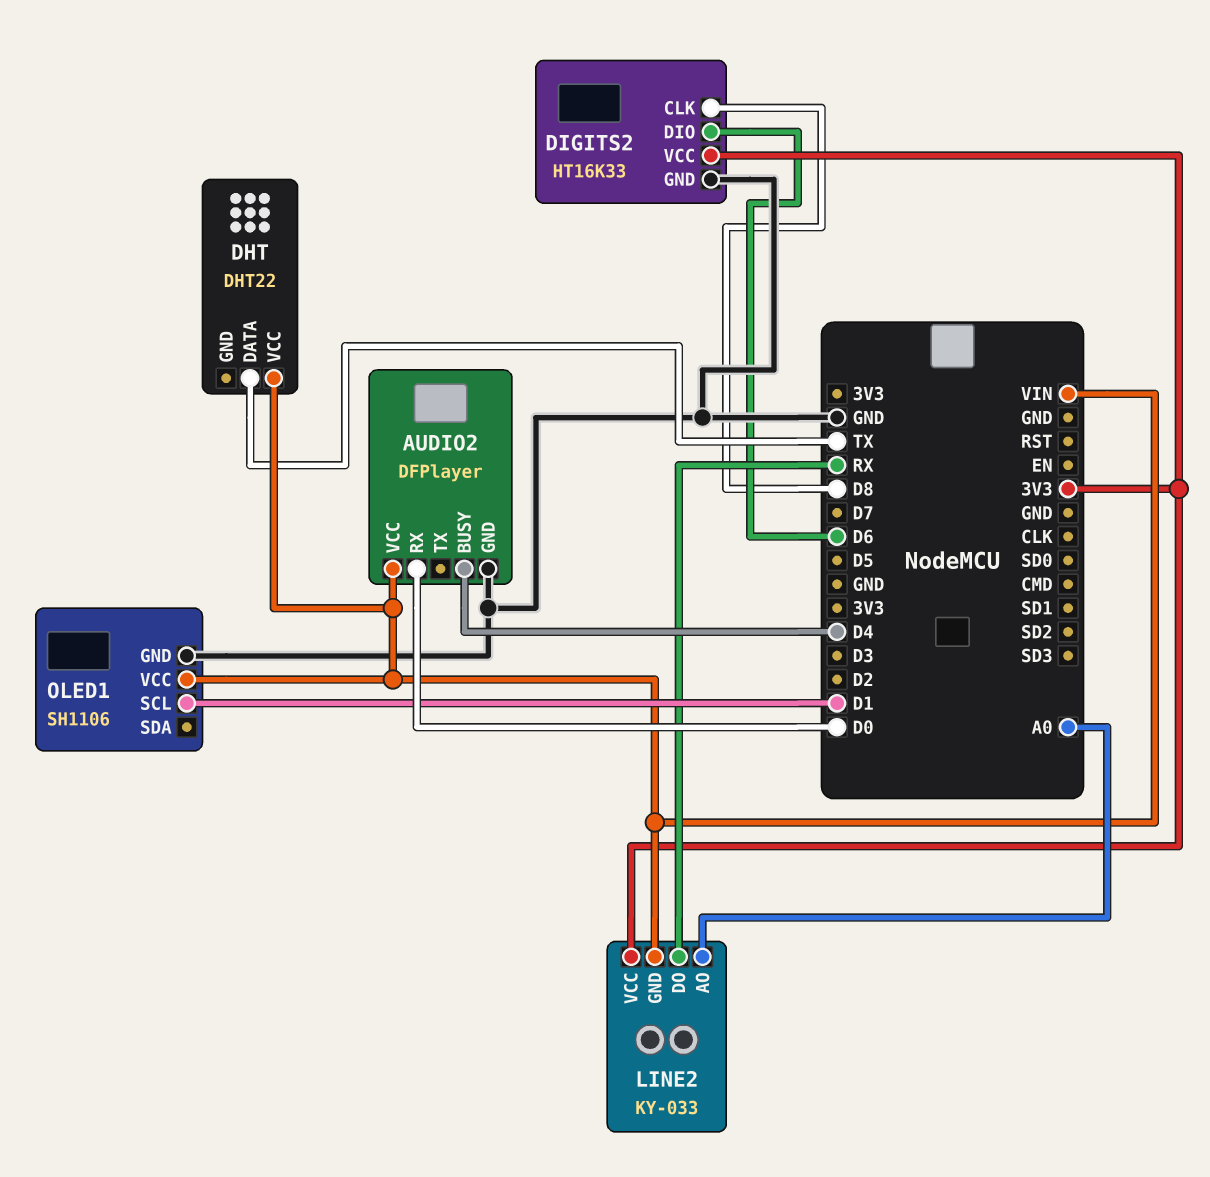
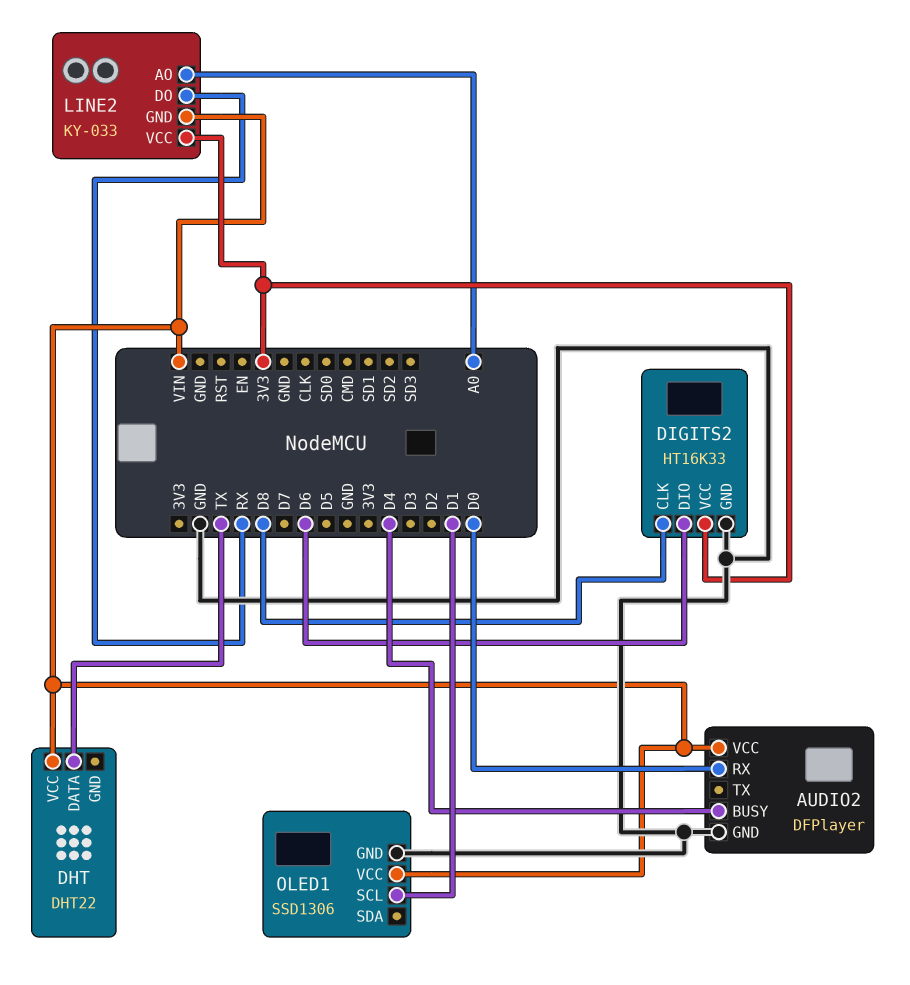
OLED1: SH1106 -> SSD1306

